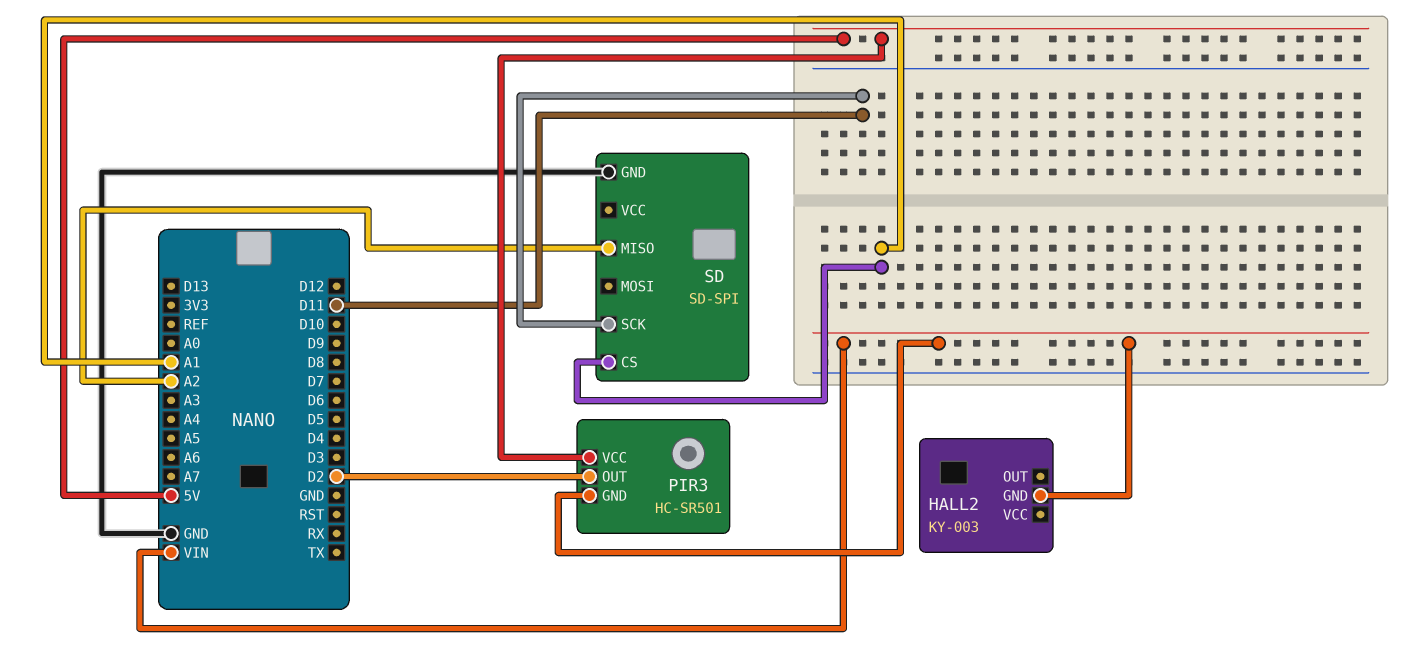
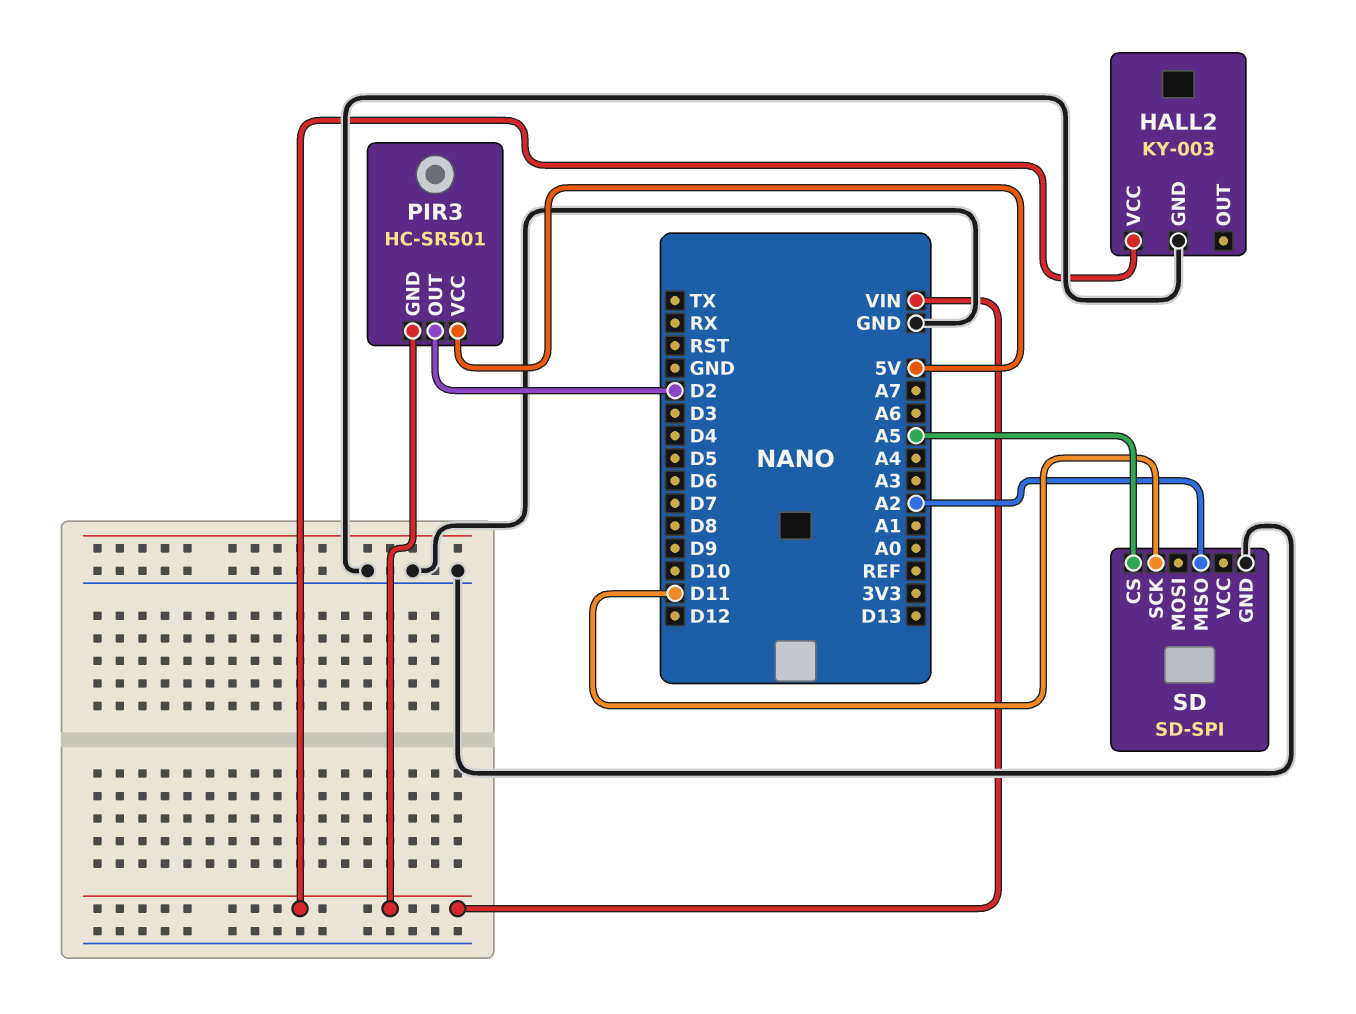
HALL2 pin GND: VIN -> GND
HALL2 pin VCC: none -> VIN
SD pin CS: A1 -> A5

